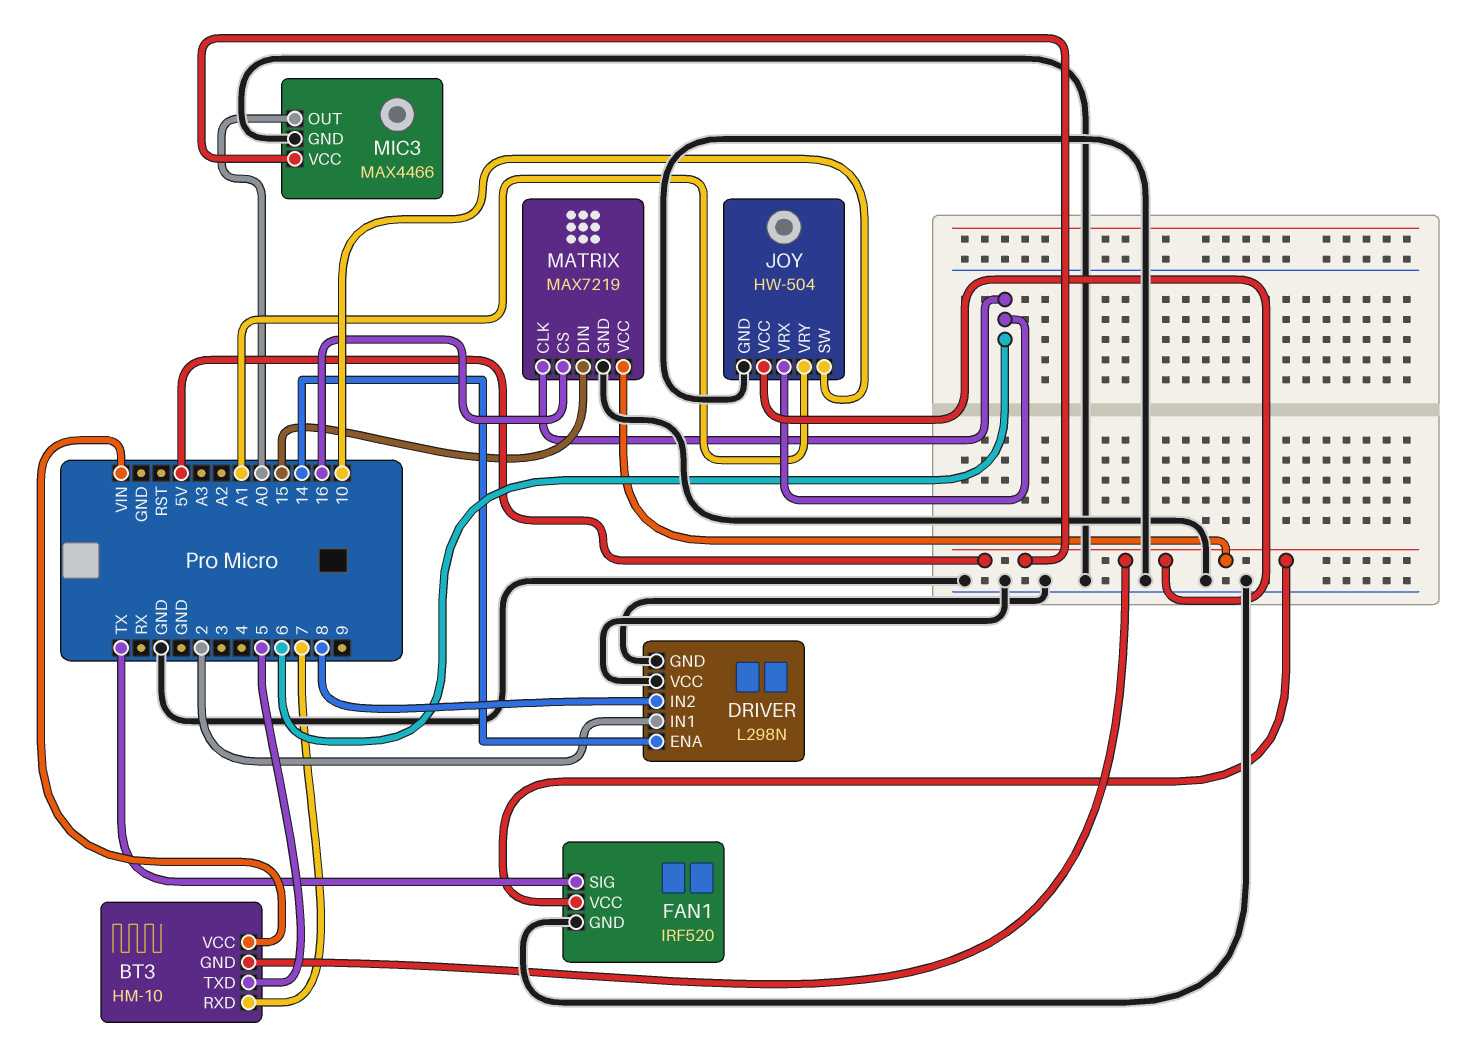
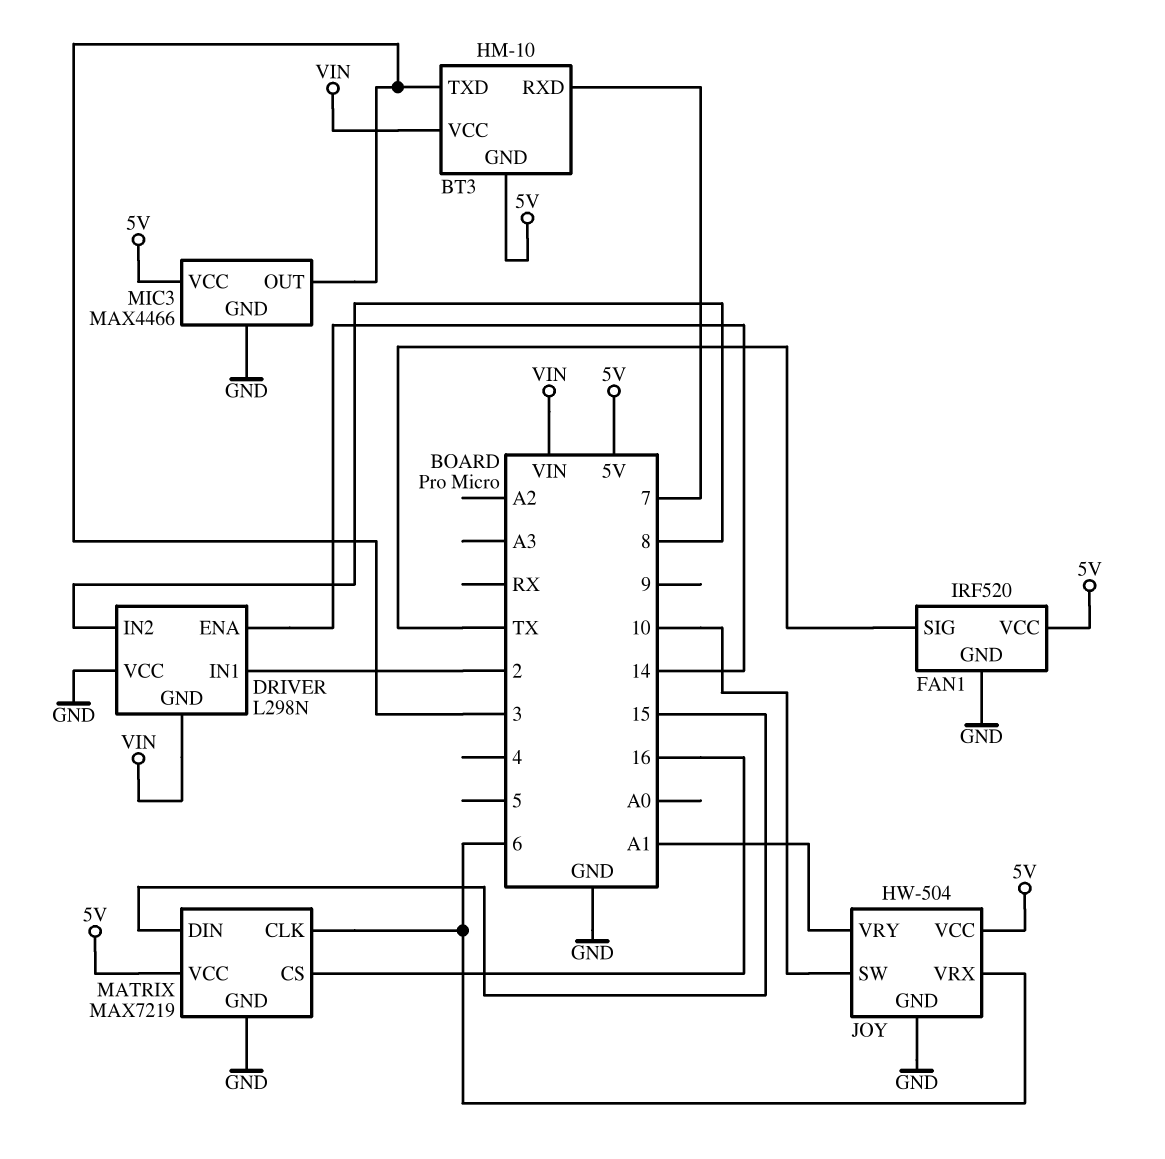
BT3 pin TXD: 5 -> 3
DRIVER pin GND: GND -> VIN
MIC3 pin OUT: A0 -> 3

